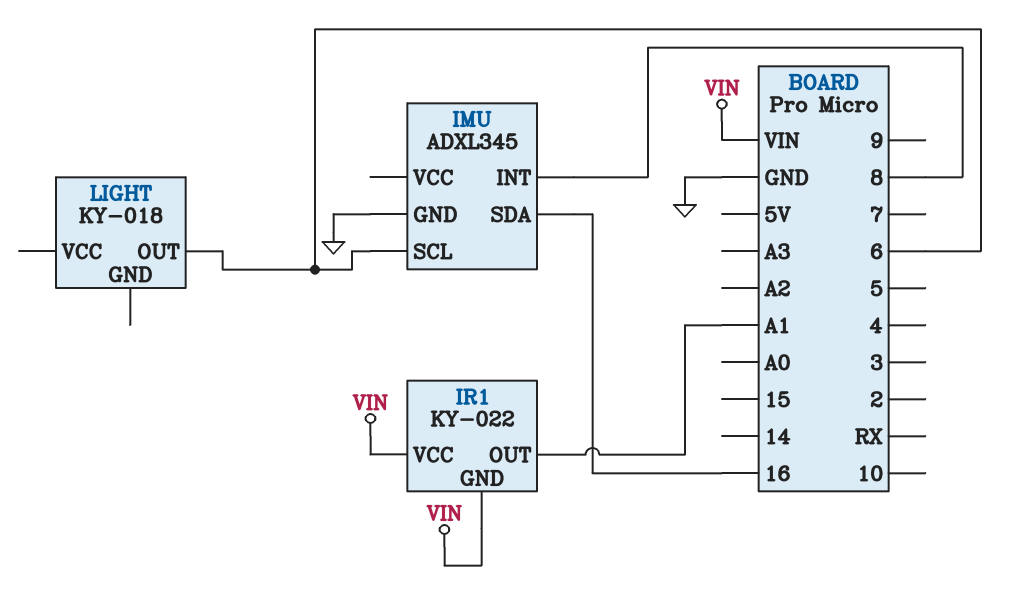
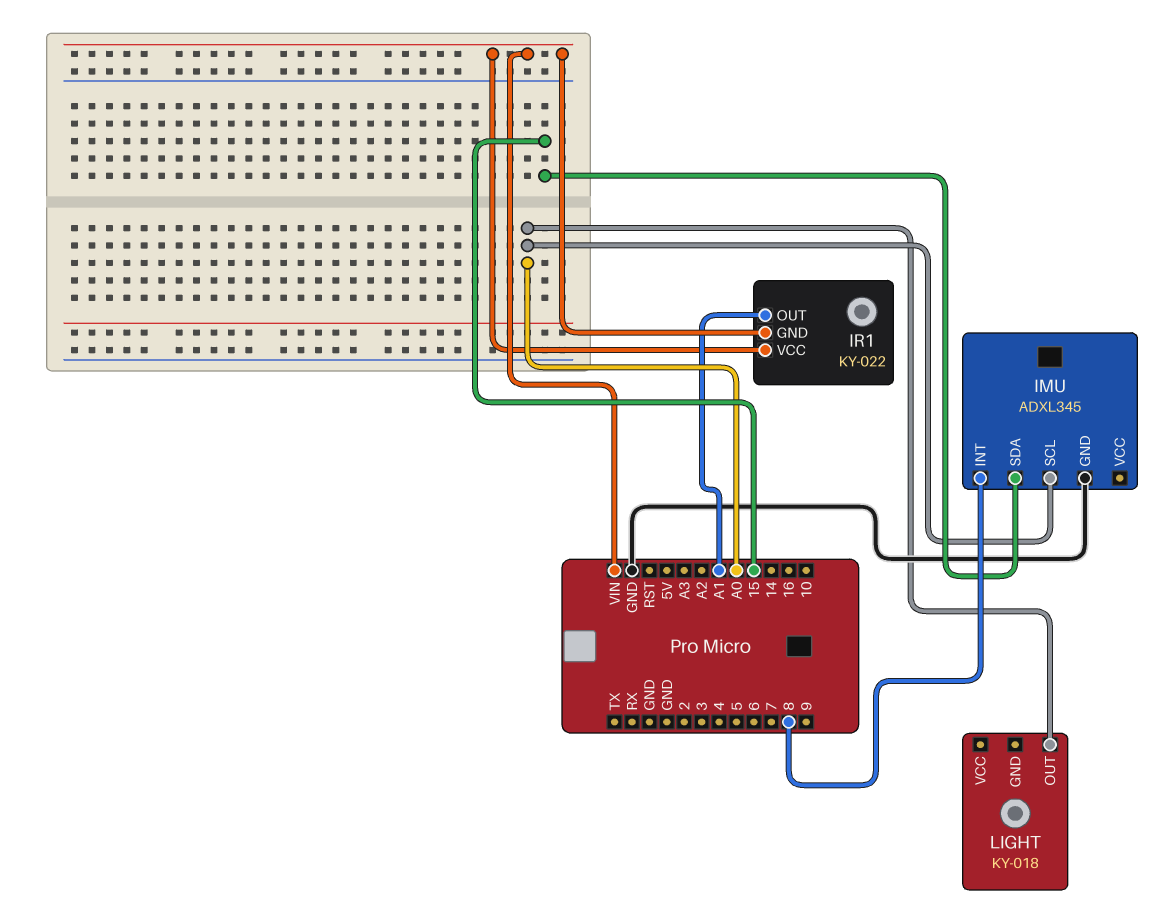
IMU pin SCL: 6 -> A0
IMU pin SDA: 16 -> 15
LIGHT pin OUT: 6 -> A0

